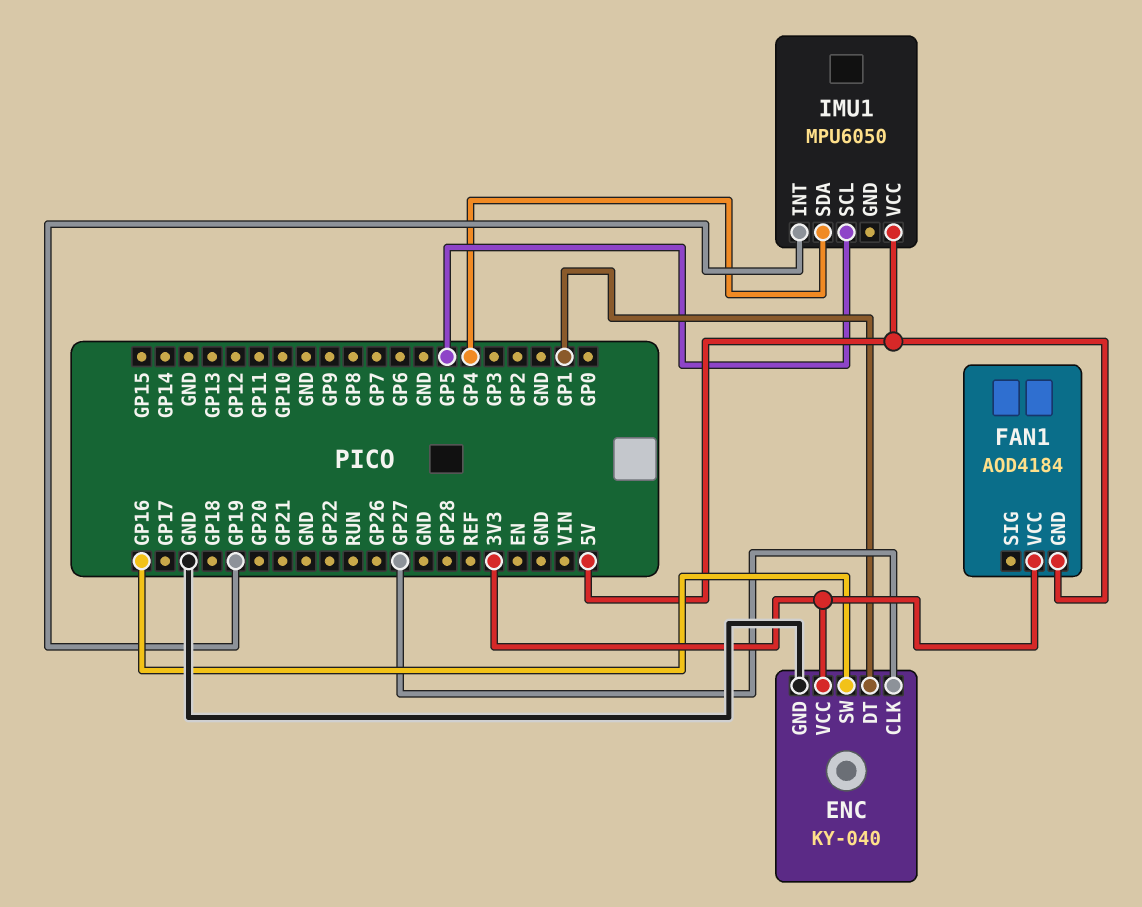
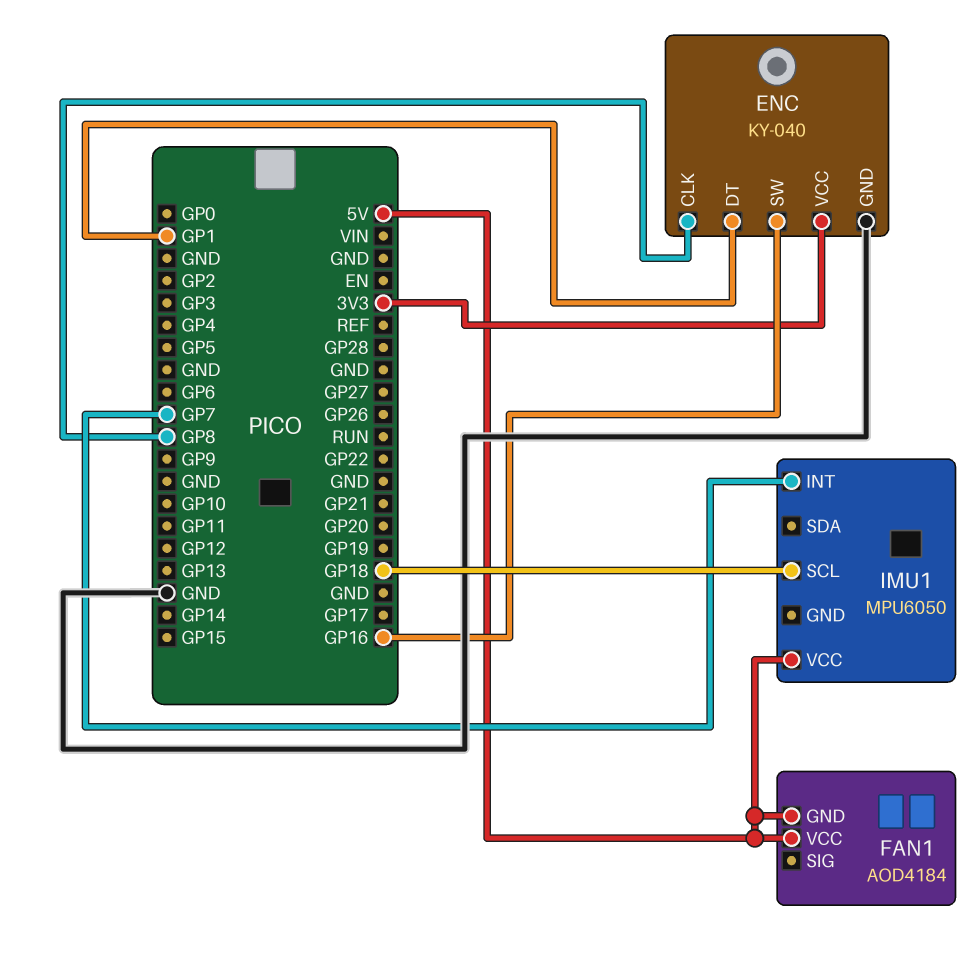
ENC pin CLK: GP27 -> GP8
FAN1 pin VCC: 3V3 -> 5V
IMU1 pin INT: GP19 -> GP7
IMU1 pin SCL: GP5 -> GP18
IMU1 pin SDA: GP4 -> none

